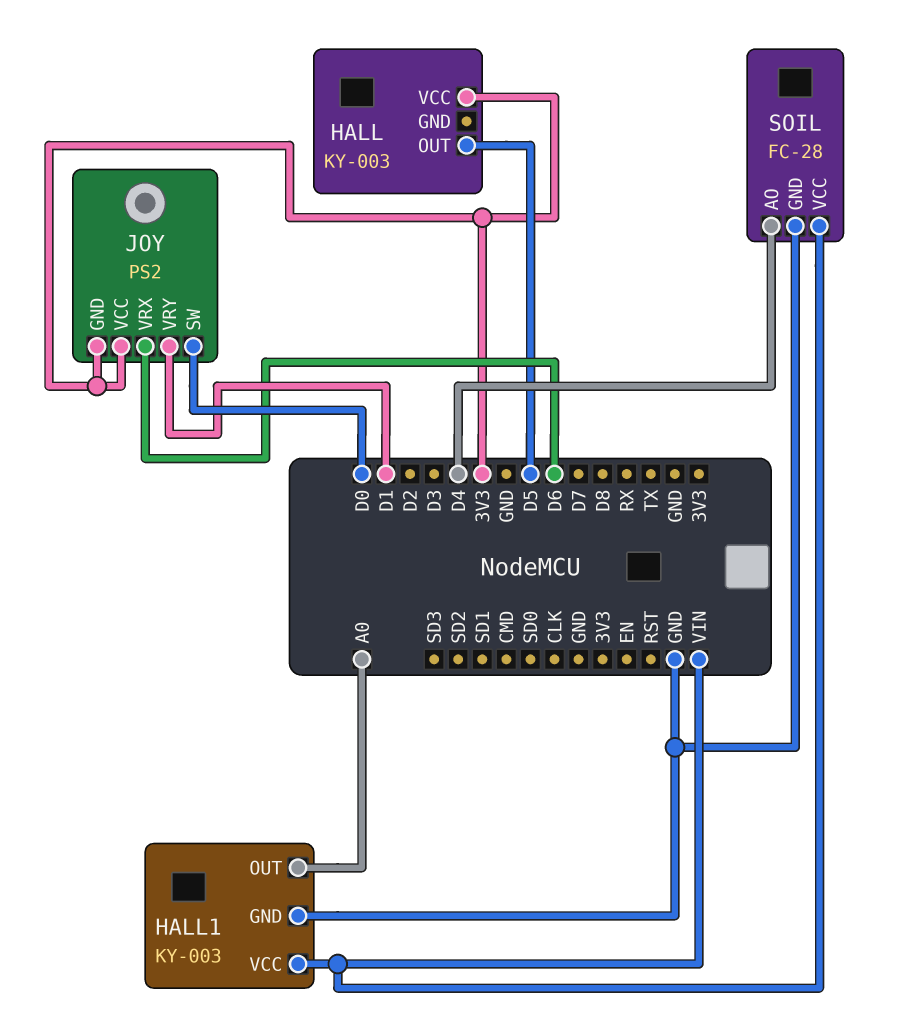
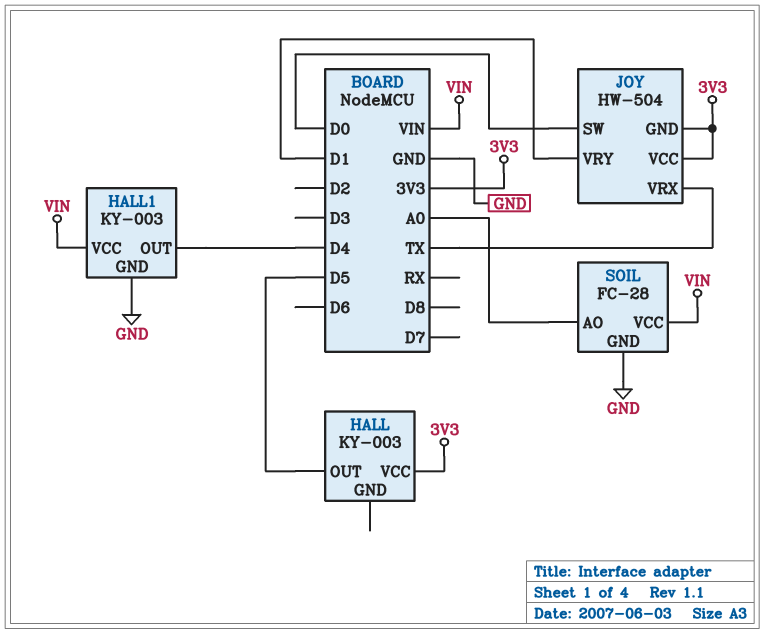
HALL1 pin OUT: A0 -> D4
JOY: PS2 -> HW-504
JOY pin VRX: D6 -> TX
SOIL pin AO: D4 -> A0

